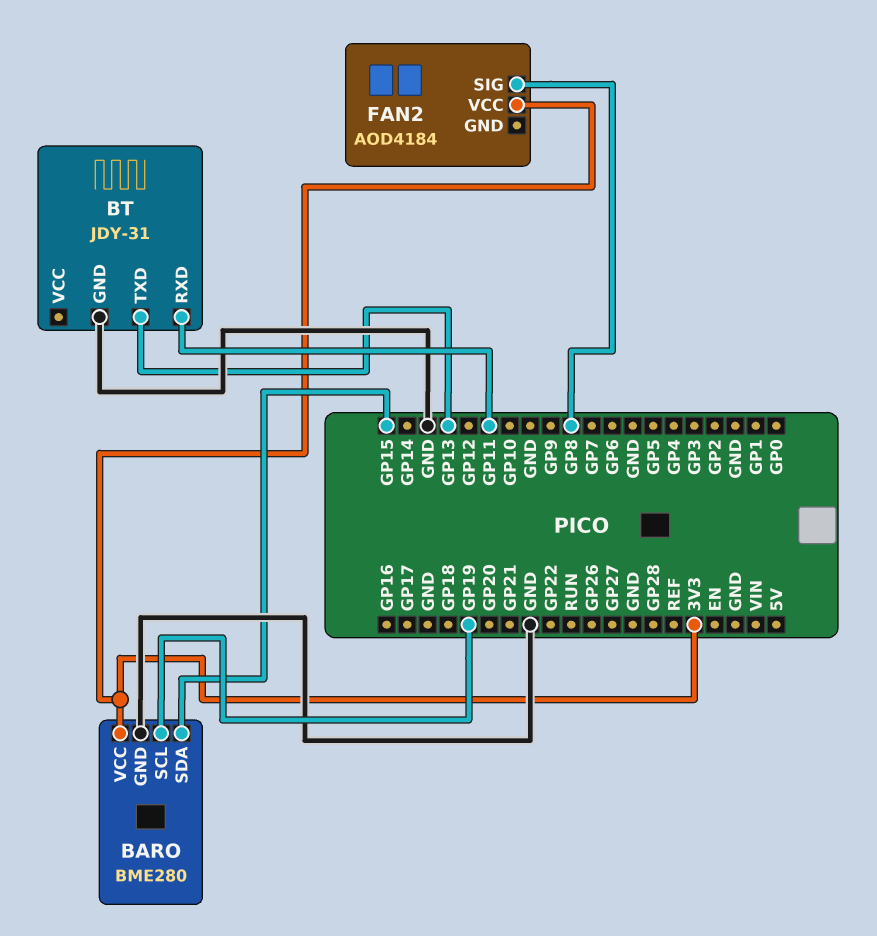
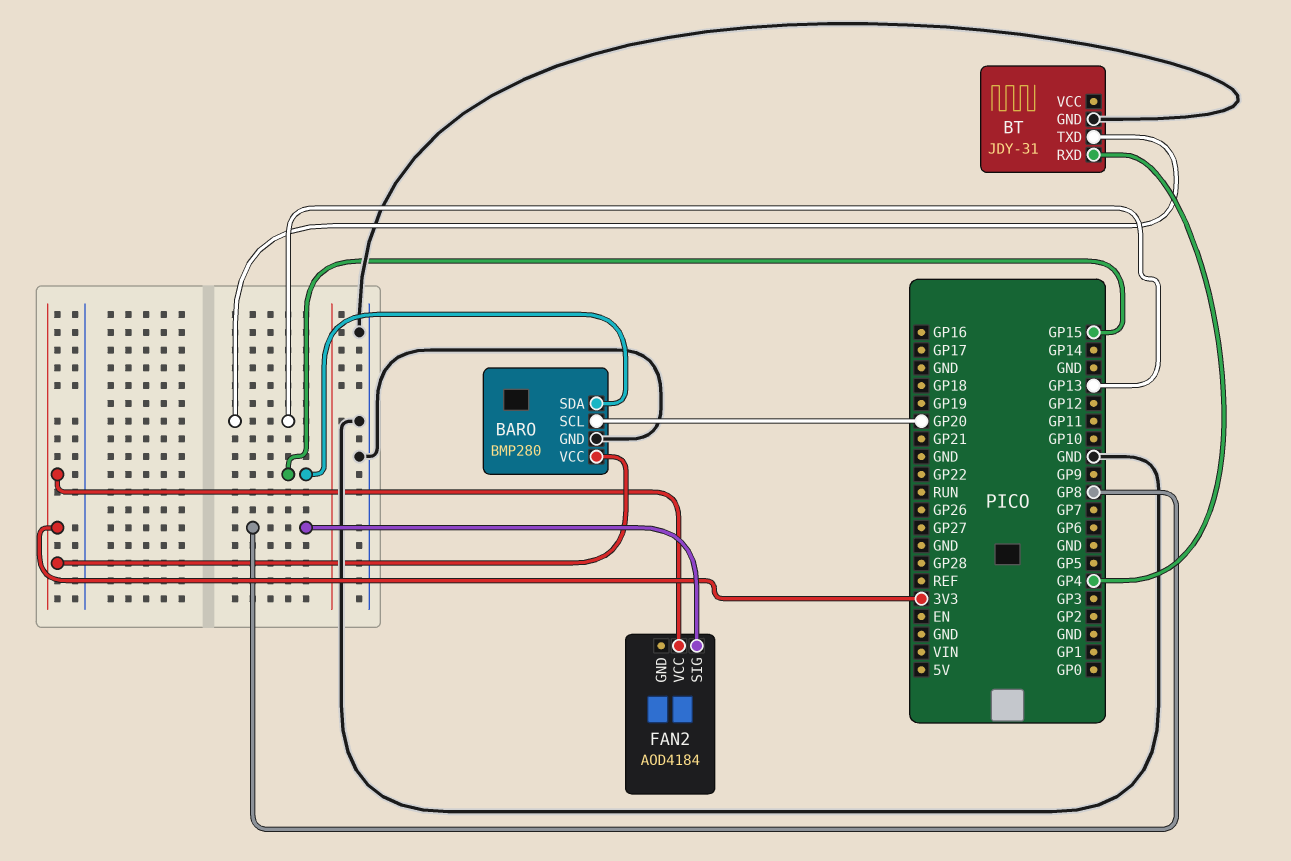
BARO: BME280 -> BMP280
BARO pin SCL: GP19 -> GP20
BT pin RXD: GP11 -> GP4

